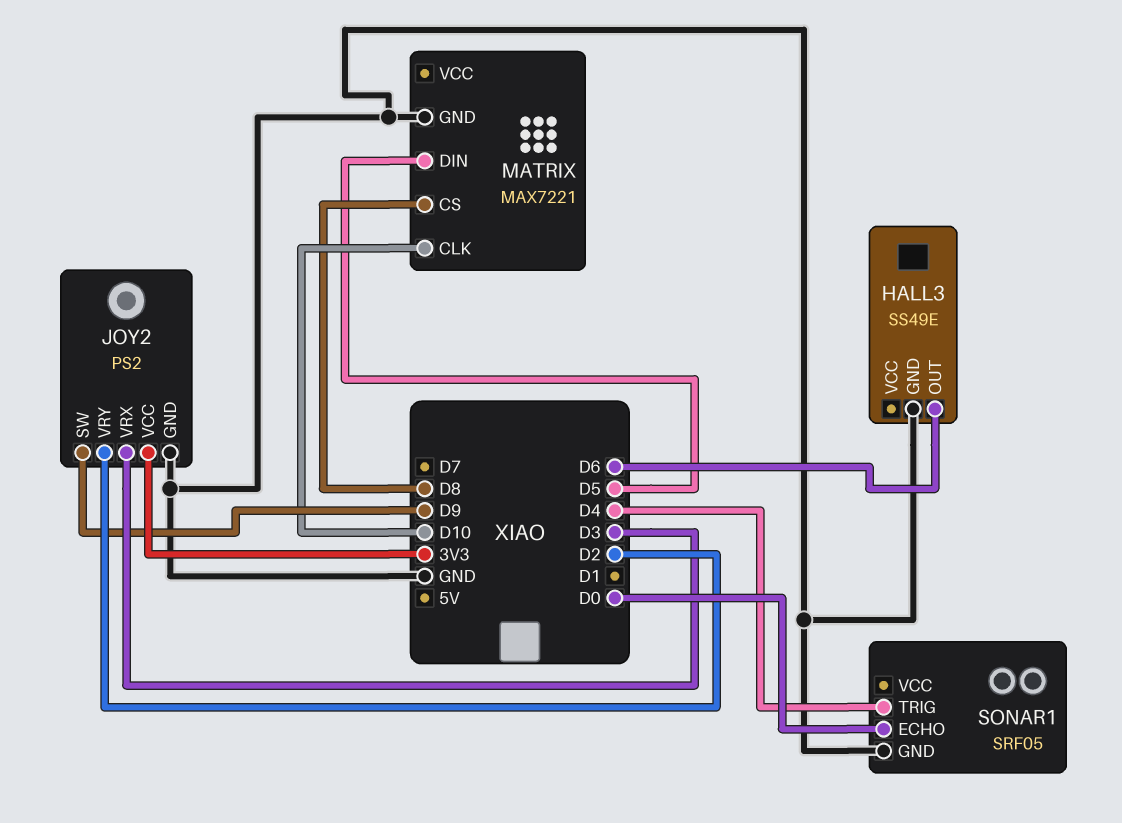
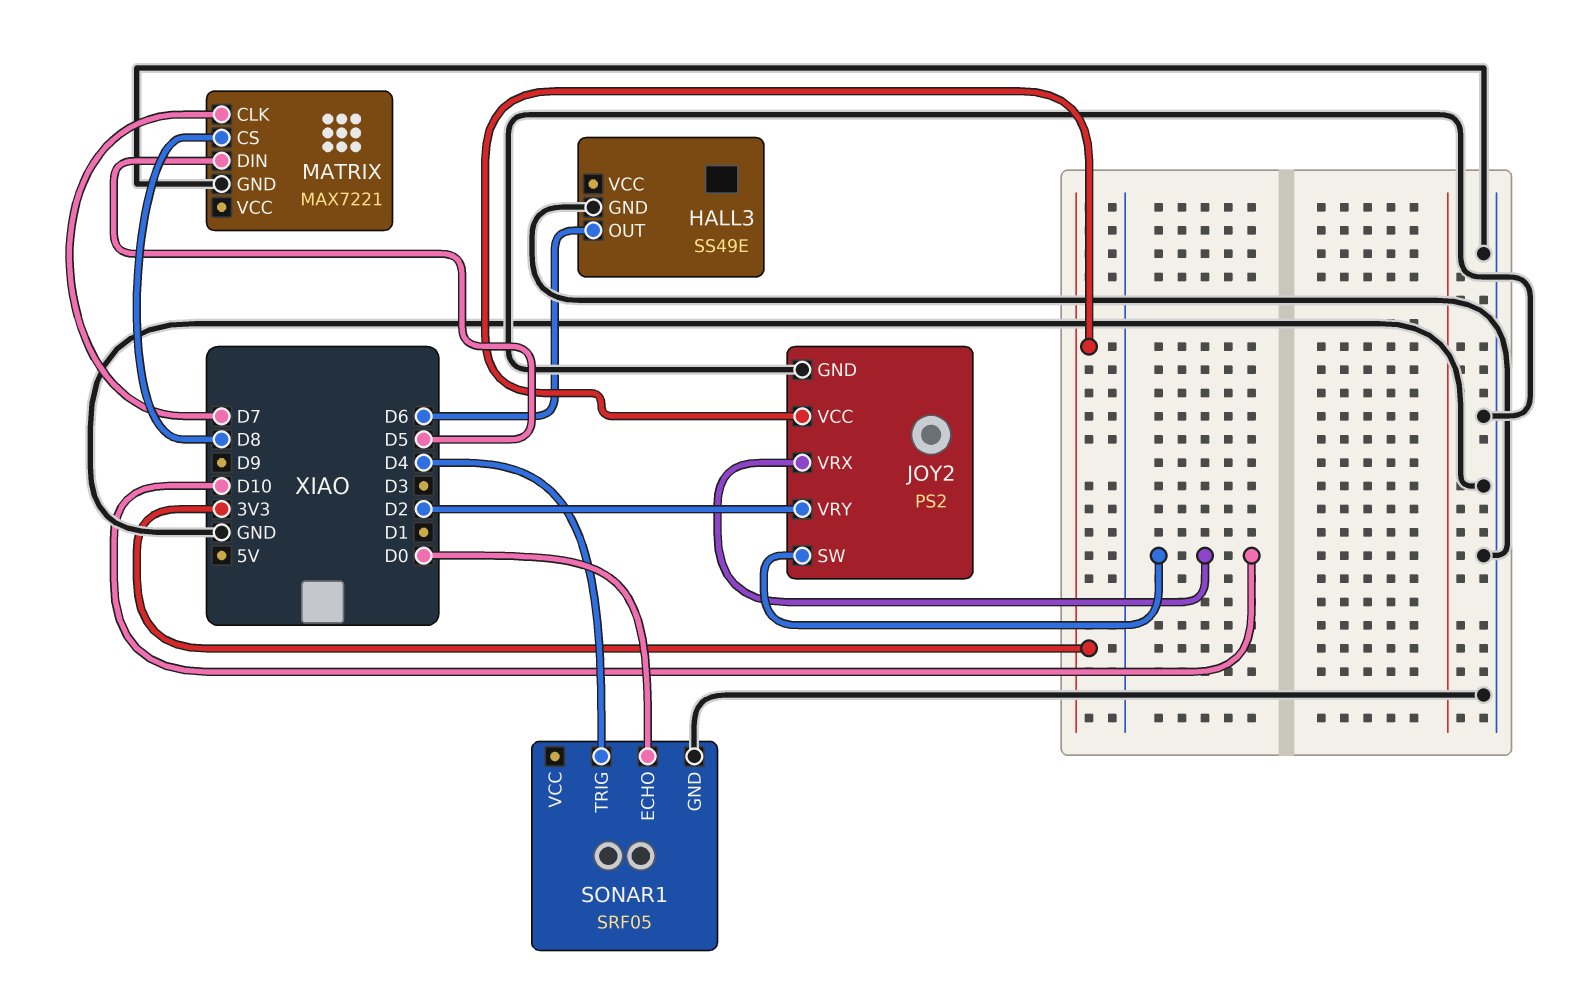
JOY2 pin SW: D9 -> D10
JOY2 pin VRX: D3 -> D10
MATRIX pin CLK: D10 -> D7

